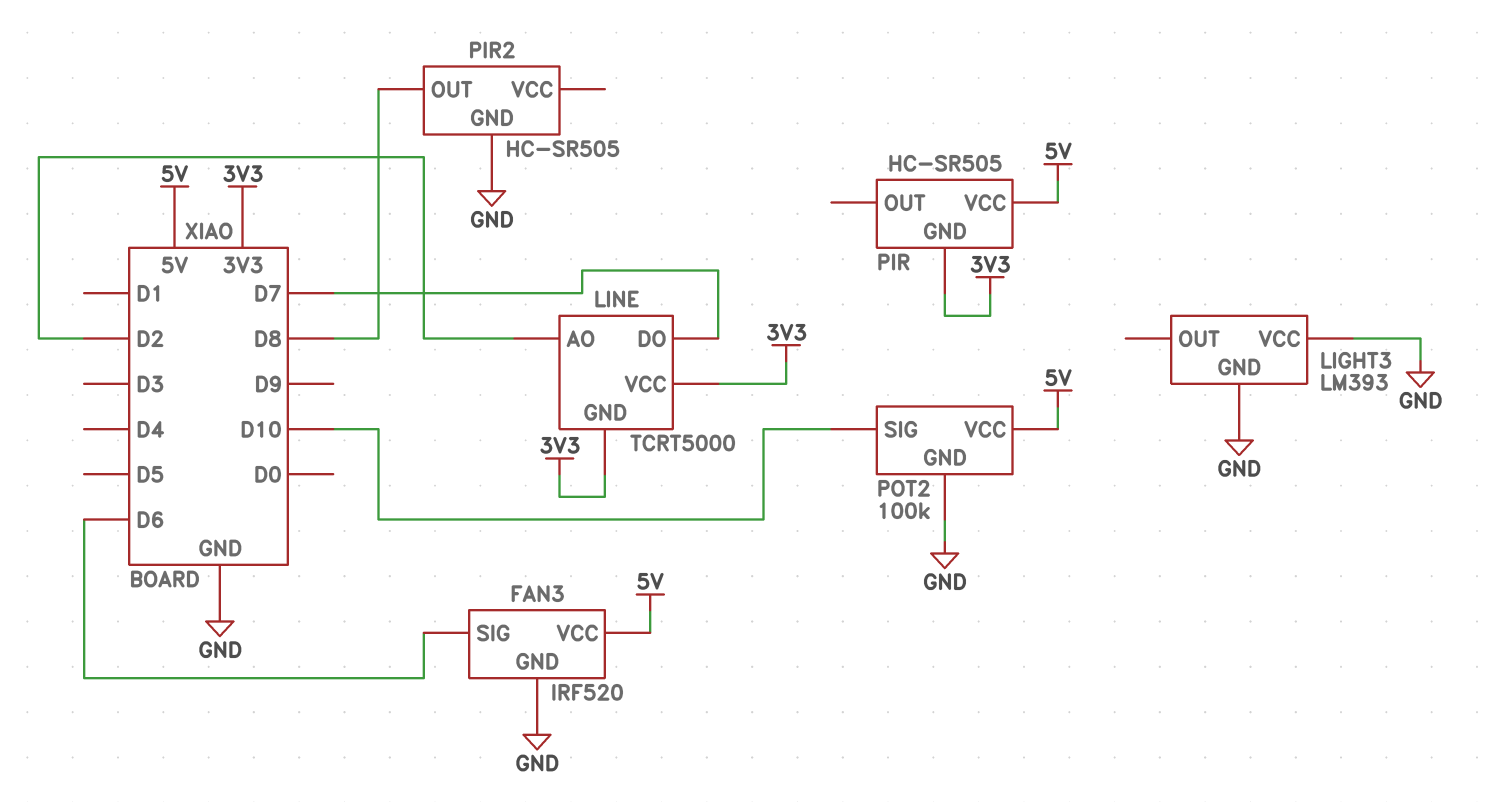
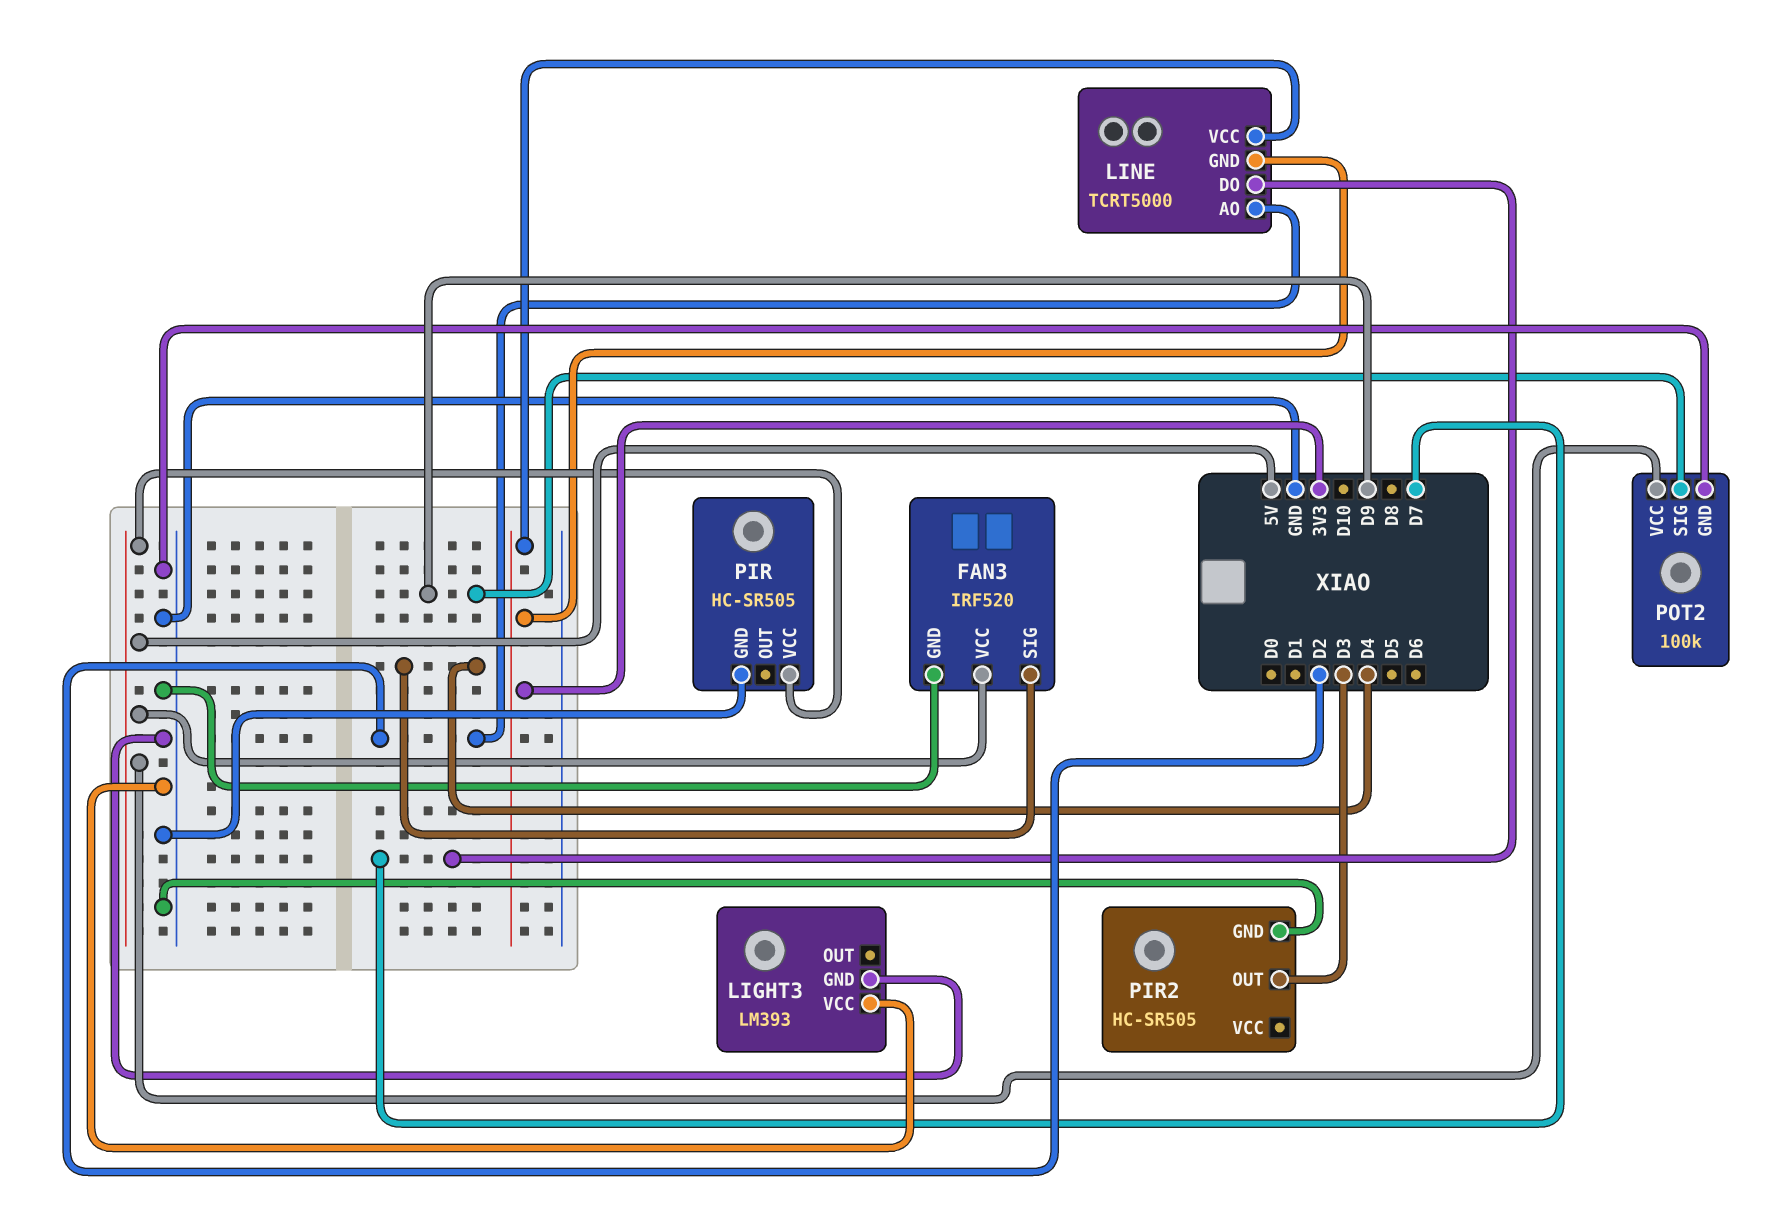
FAN3 pin SIG: D6 -> D4
PIR pin GND: 3V3 -> GND
PIR2 pin OUT: D8 -> D3
POT2 pin SIG: D10 -> D9

